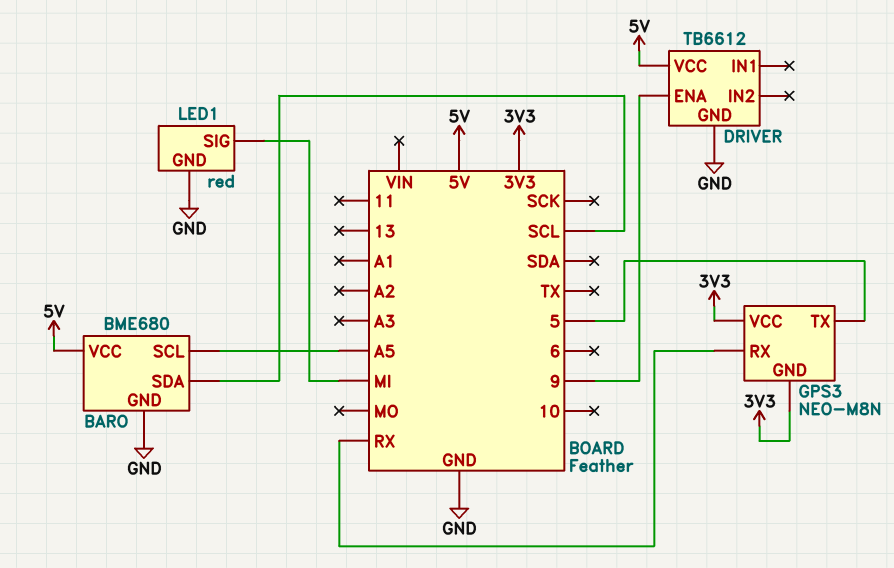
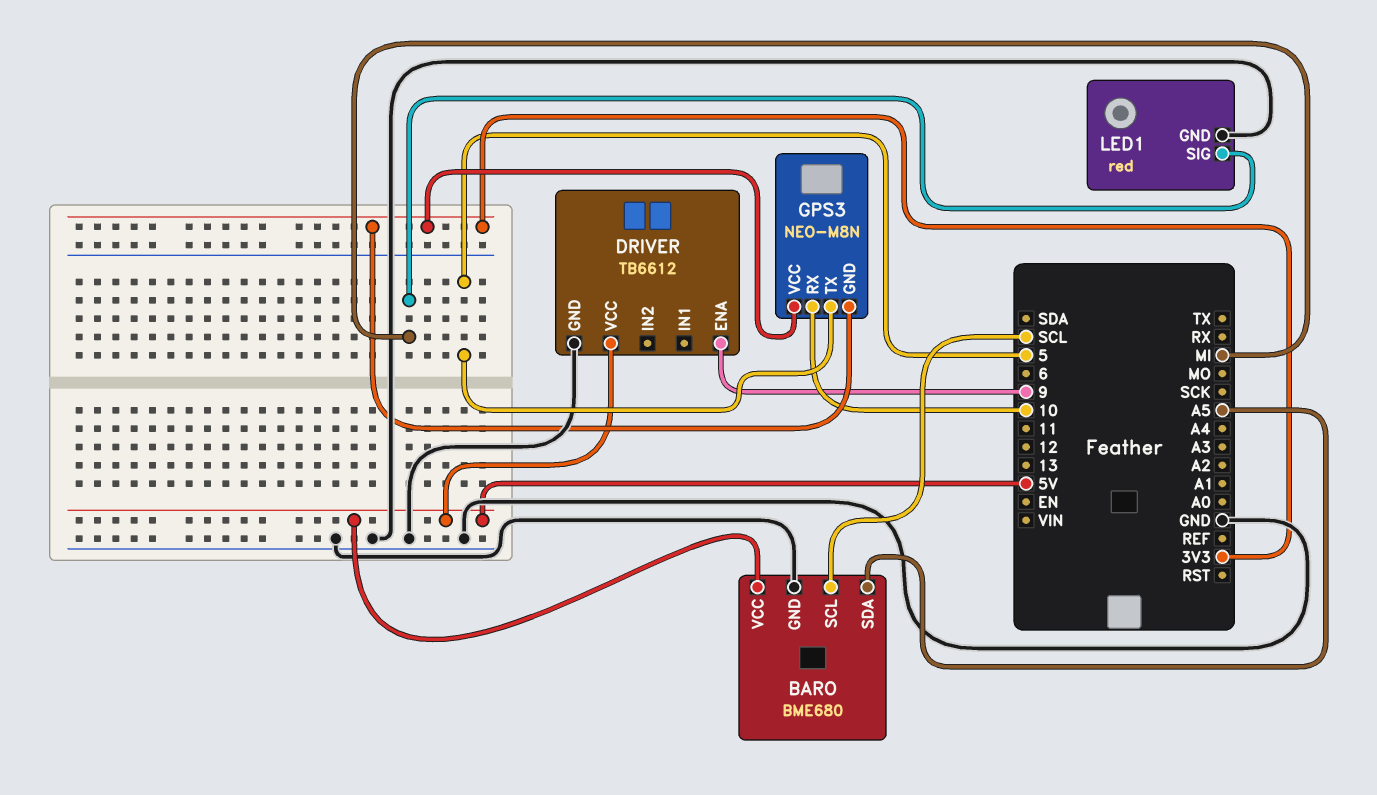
BARO pin SCL: A5 -> SCL
BARO pin SDA: SCL -> A5
GPS3 pin RX: RX -> 10

